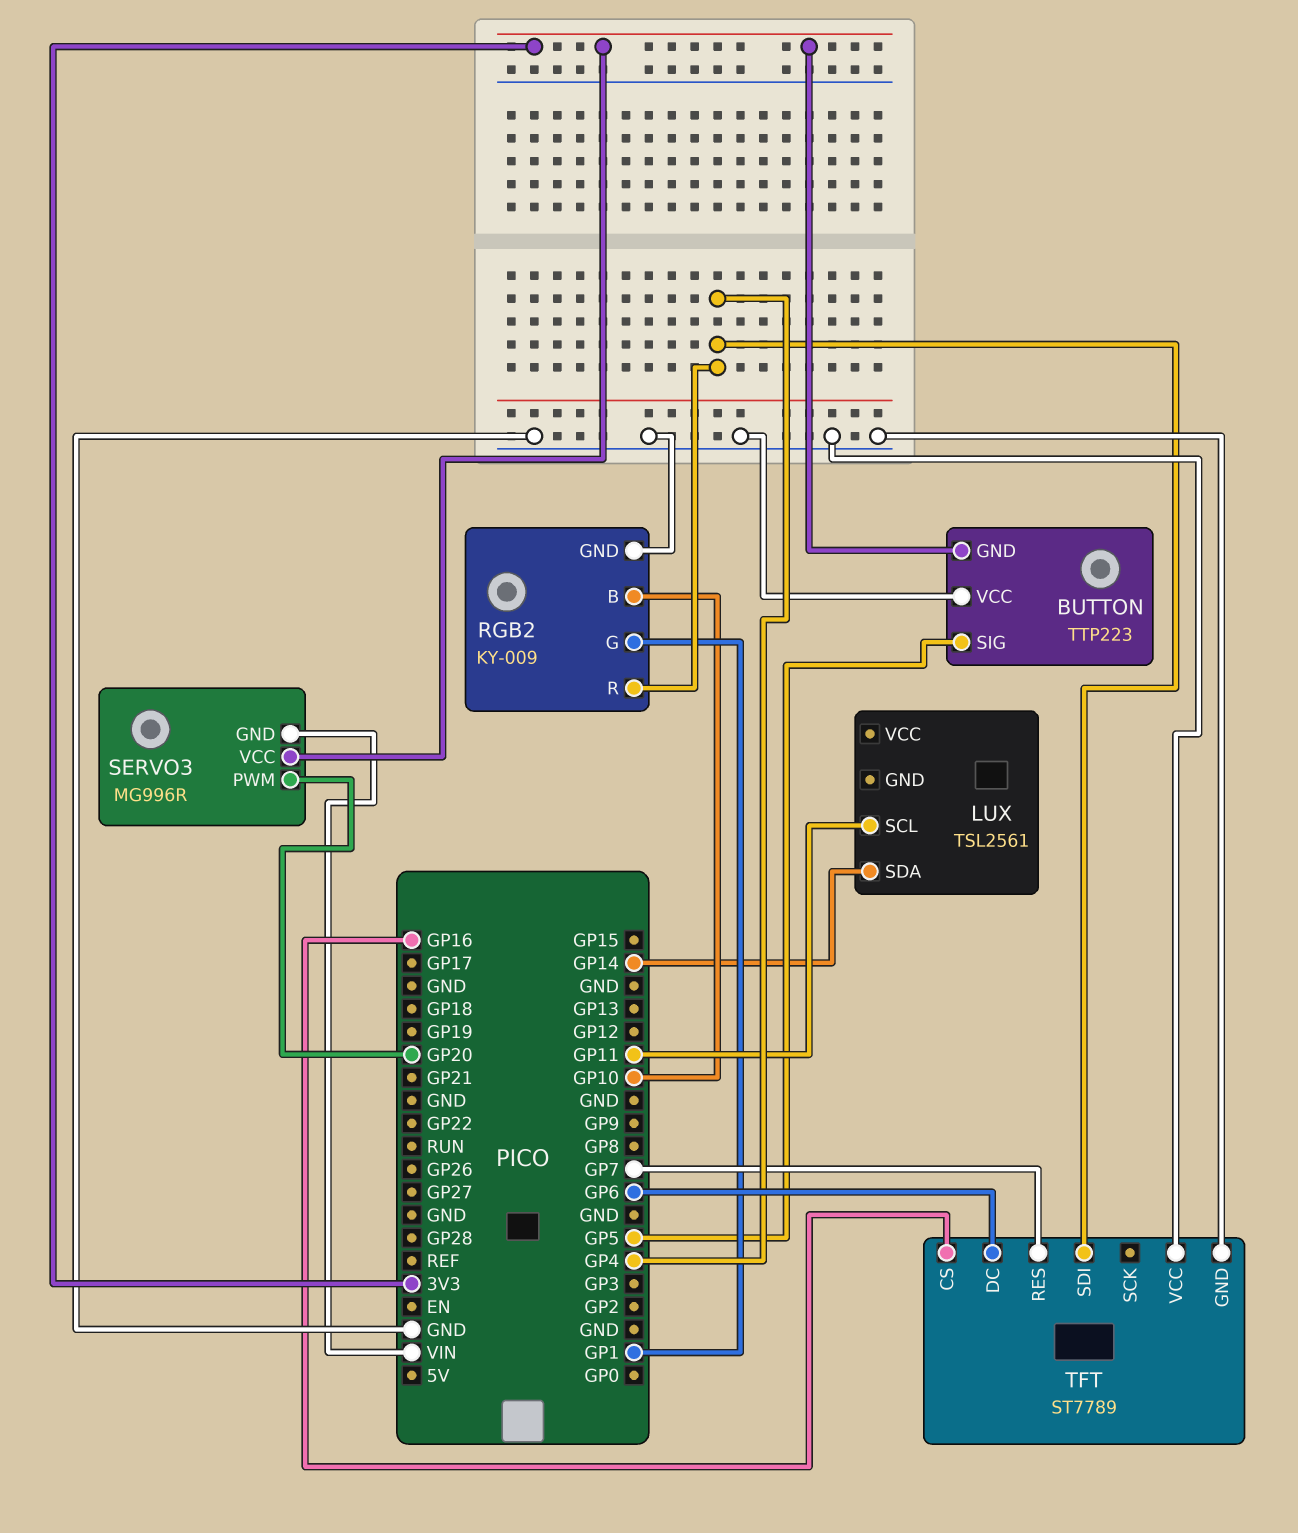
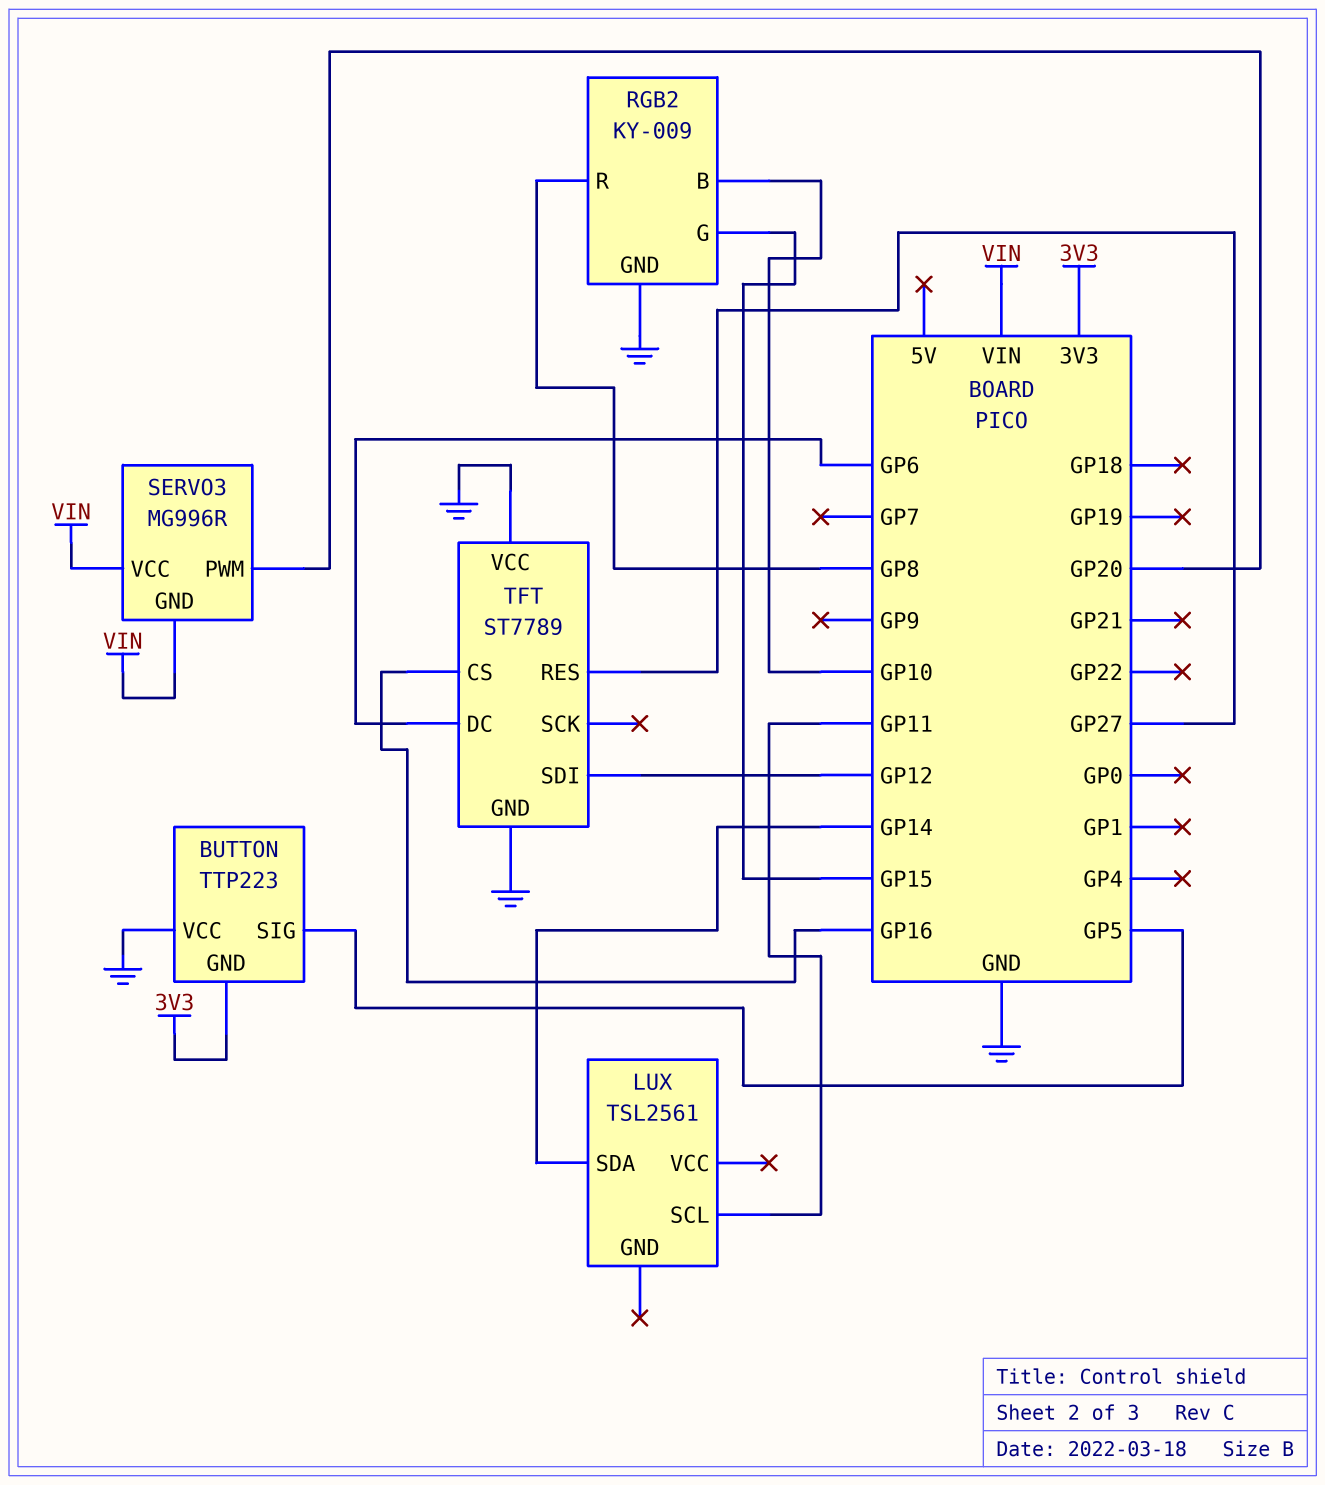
RGB2 pin G: GP1 -> GP15
RGB2 pin R: GP4 -> GP8
SERVO3 pin VCC: 3V3 -> VIN
TFT pin RES: GP7 -> GP27
TFT pin SDI: GP4 -> GP12

